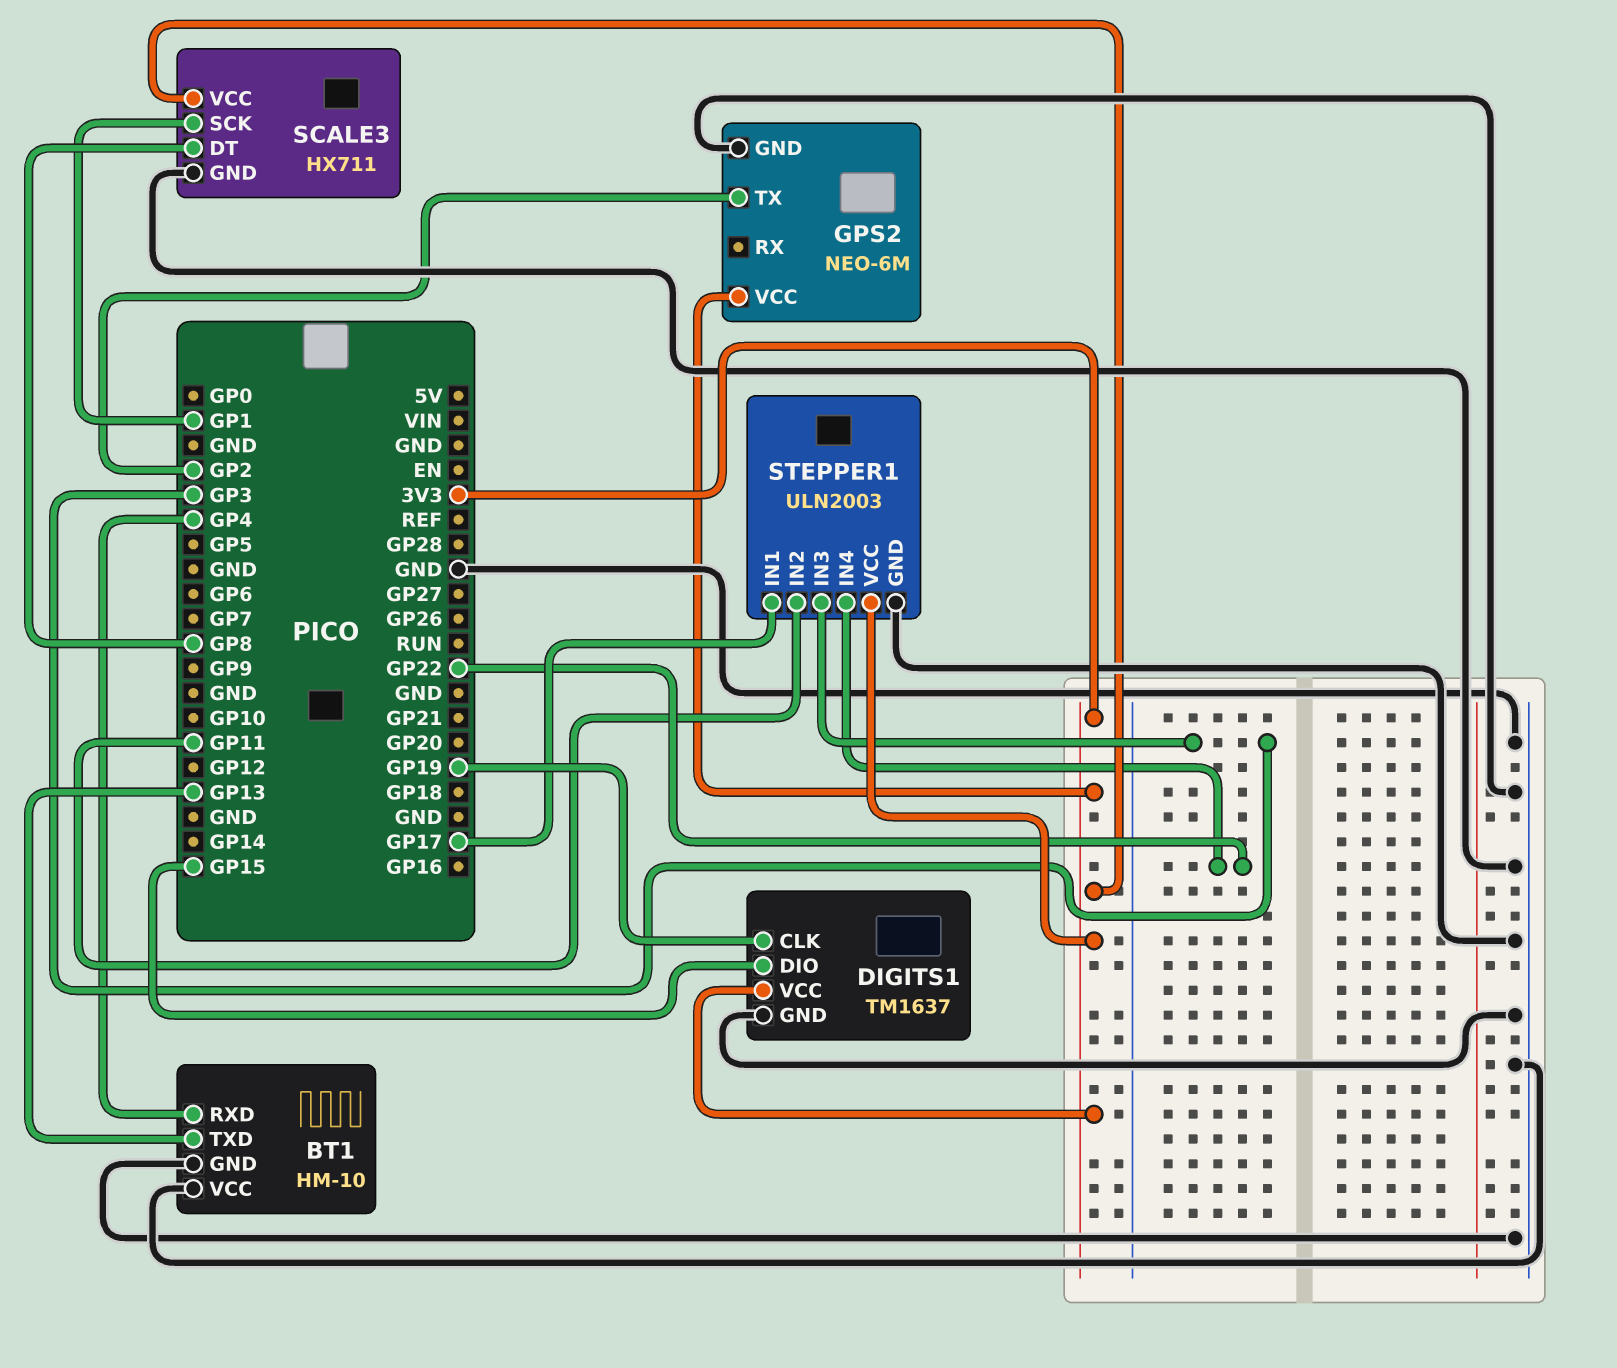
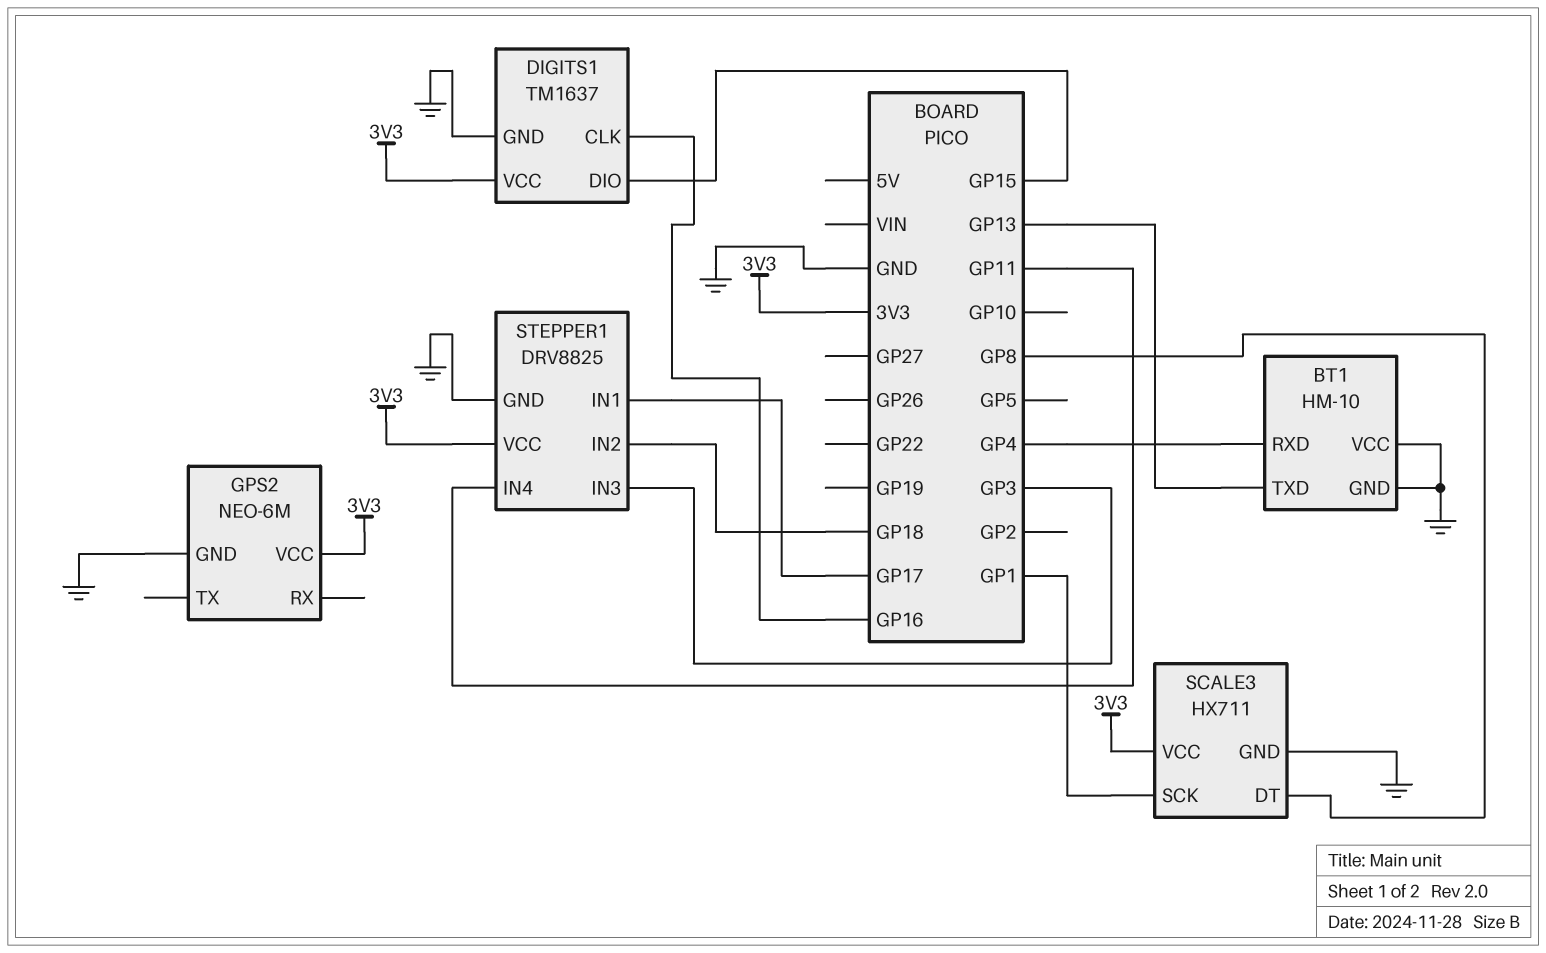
DIGITS1 pin CLK: GP19 -> GP16
GPS2 pin TX: GP2 -> none
STEPPER1: ULN2003 -> DRV8825
STEPPER1 pin IN2: GP11 -> GP18
STEPPER1 pin IN4: GP22 -> GP11

